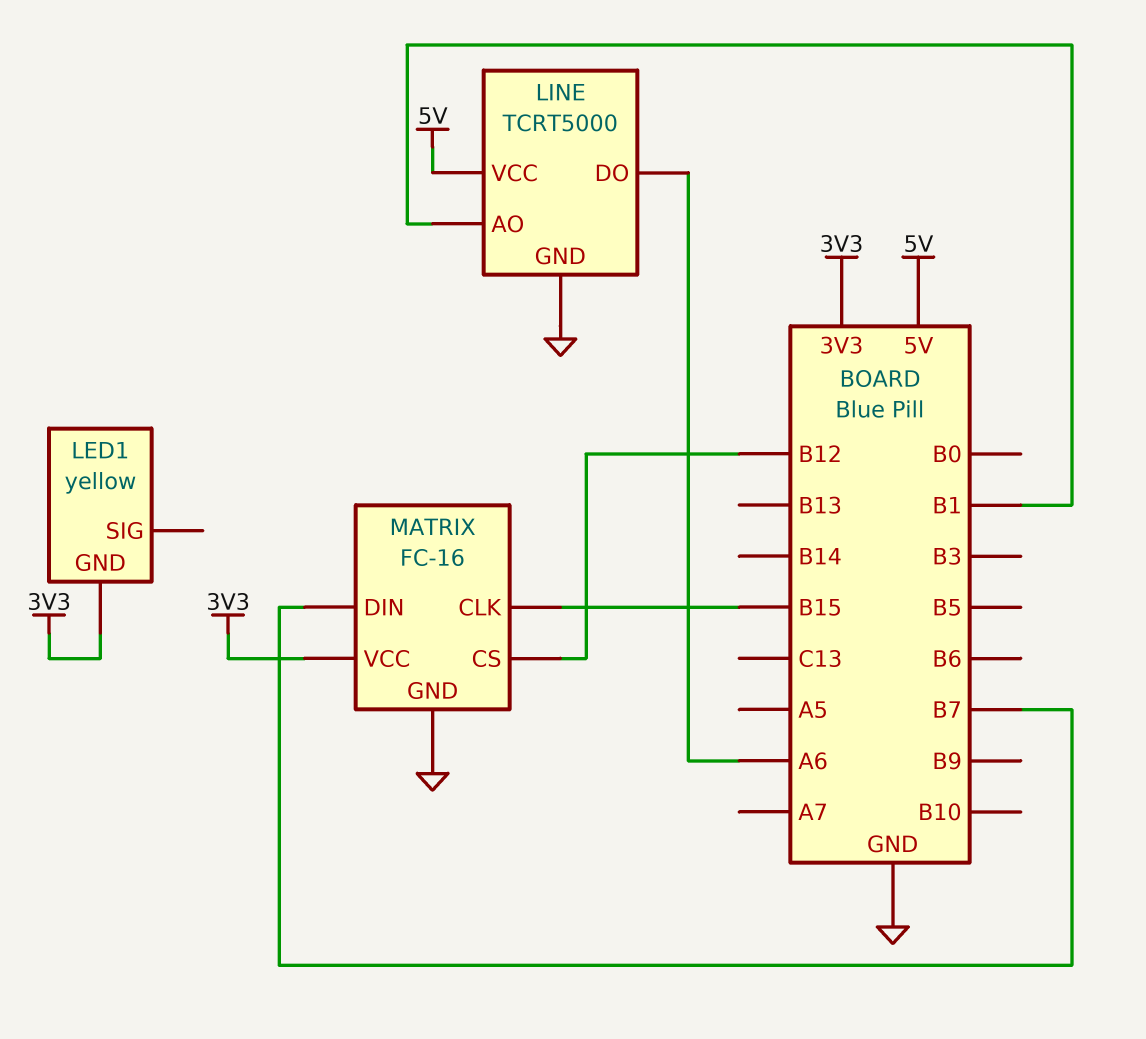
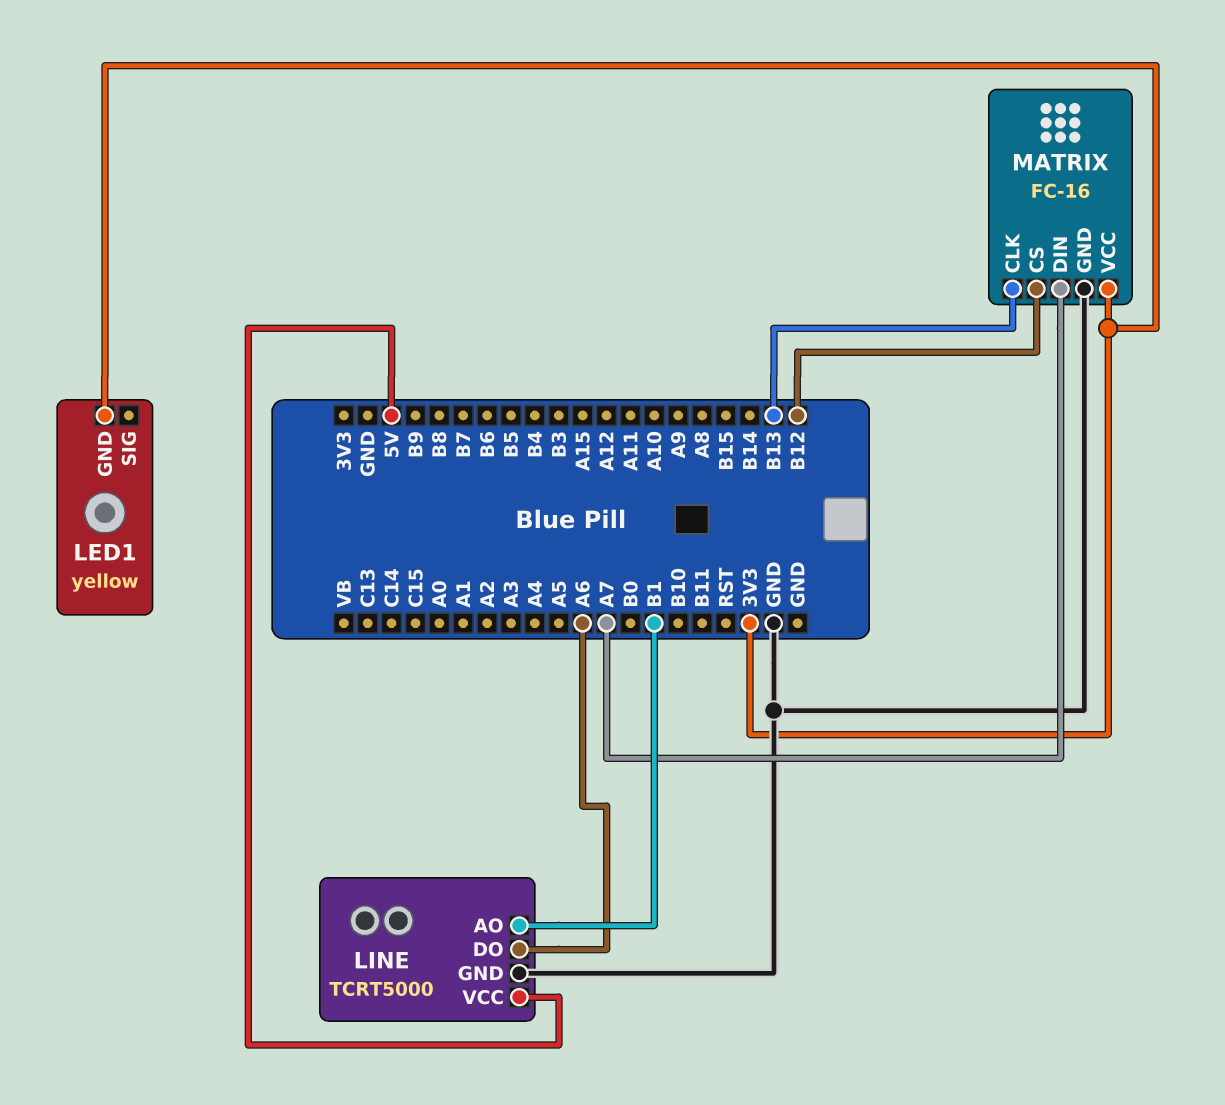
MATRIX pin CLK: B15 -> B13
MATRIX pin DIN: B7 -> A7

